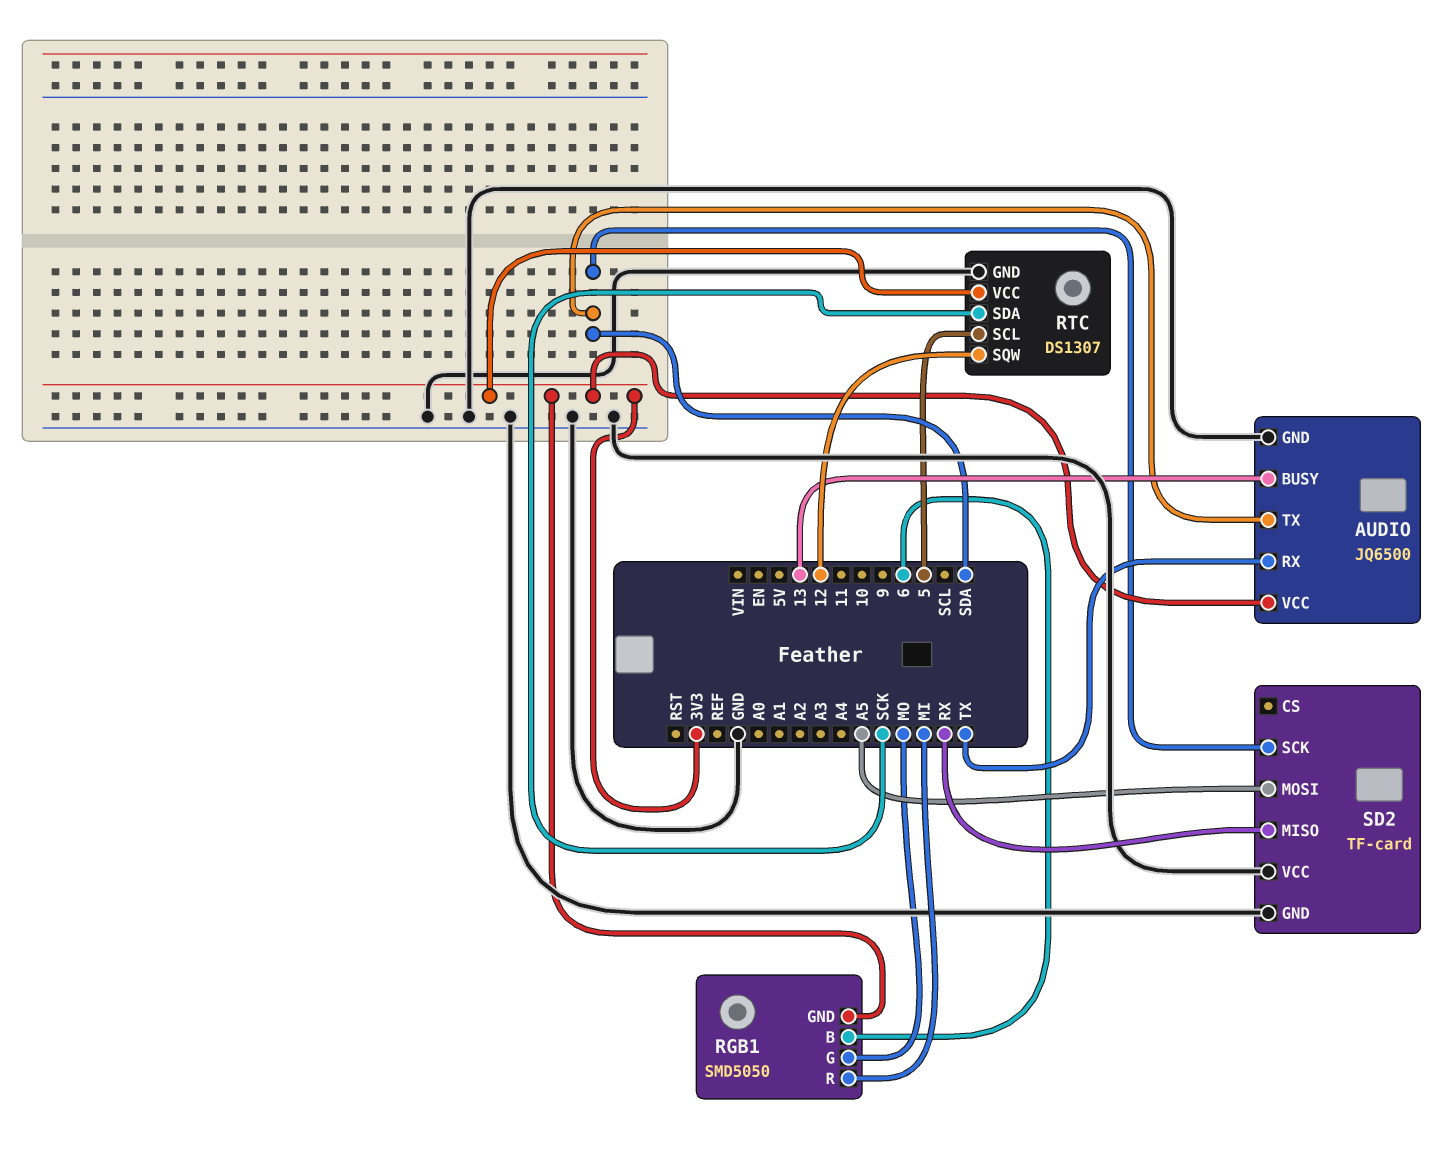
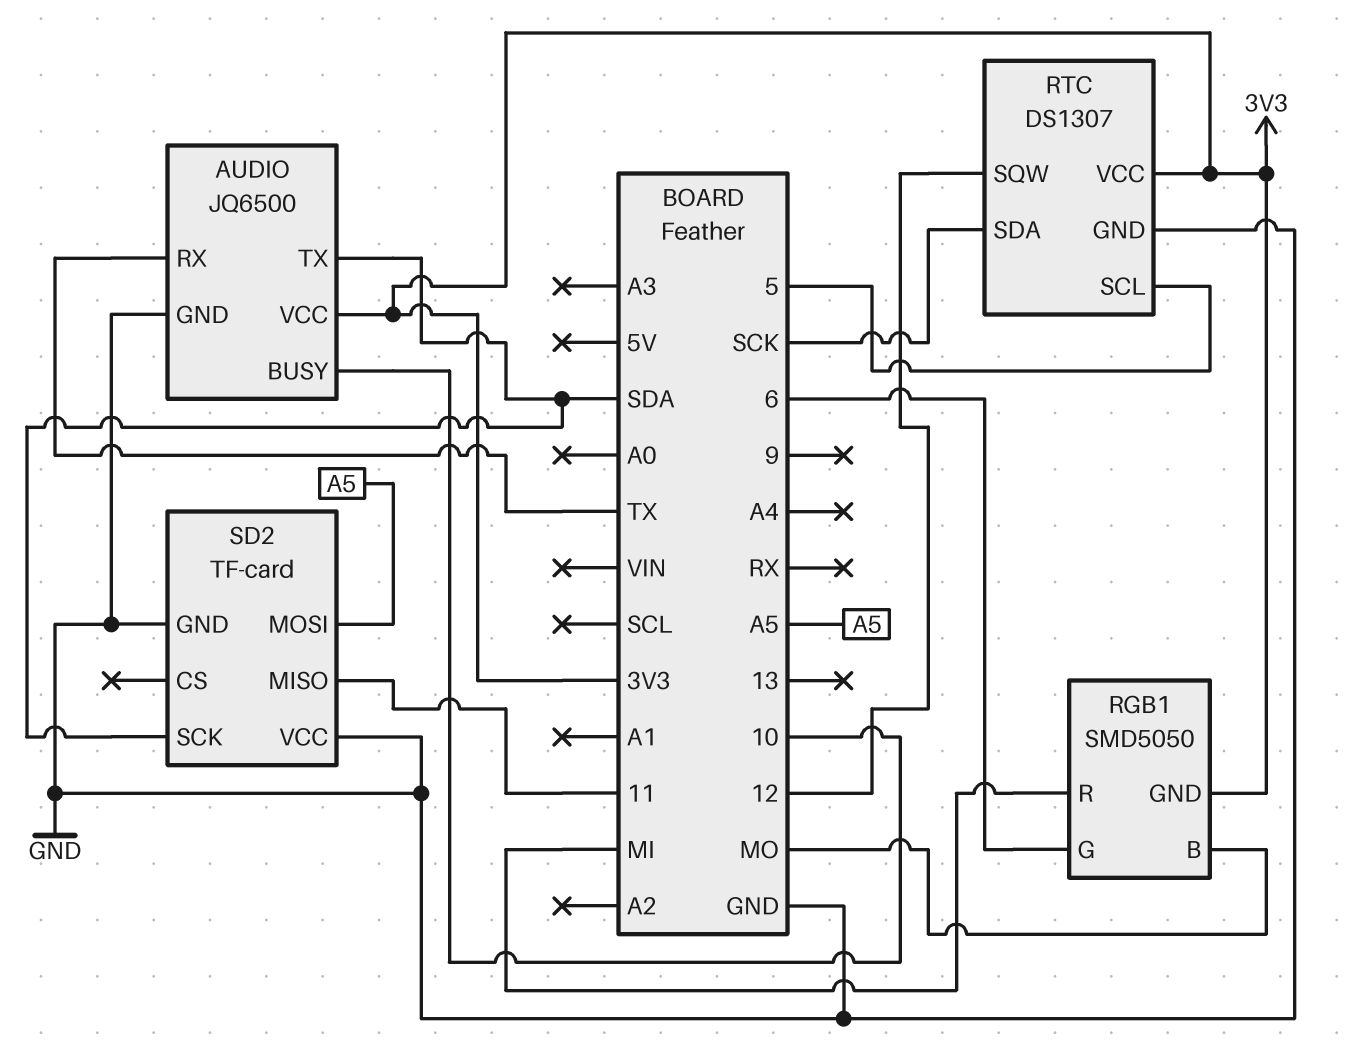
AUDIO pin BUSY: 13 -> 10
RGB1 pin B: 6 -> MO
RGB1 pin G: MO -> 6
SD2 pin MISO: RX -> 11

